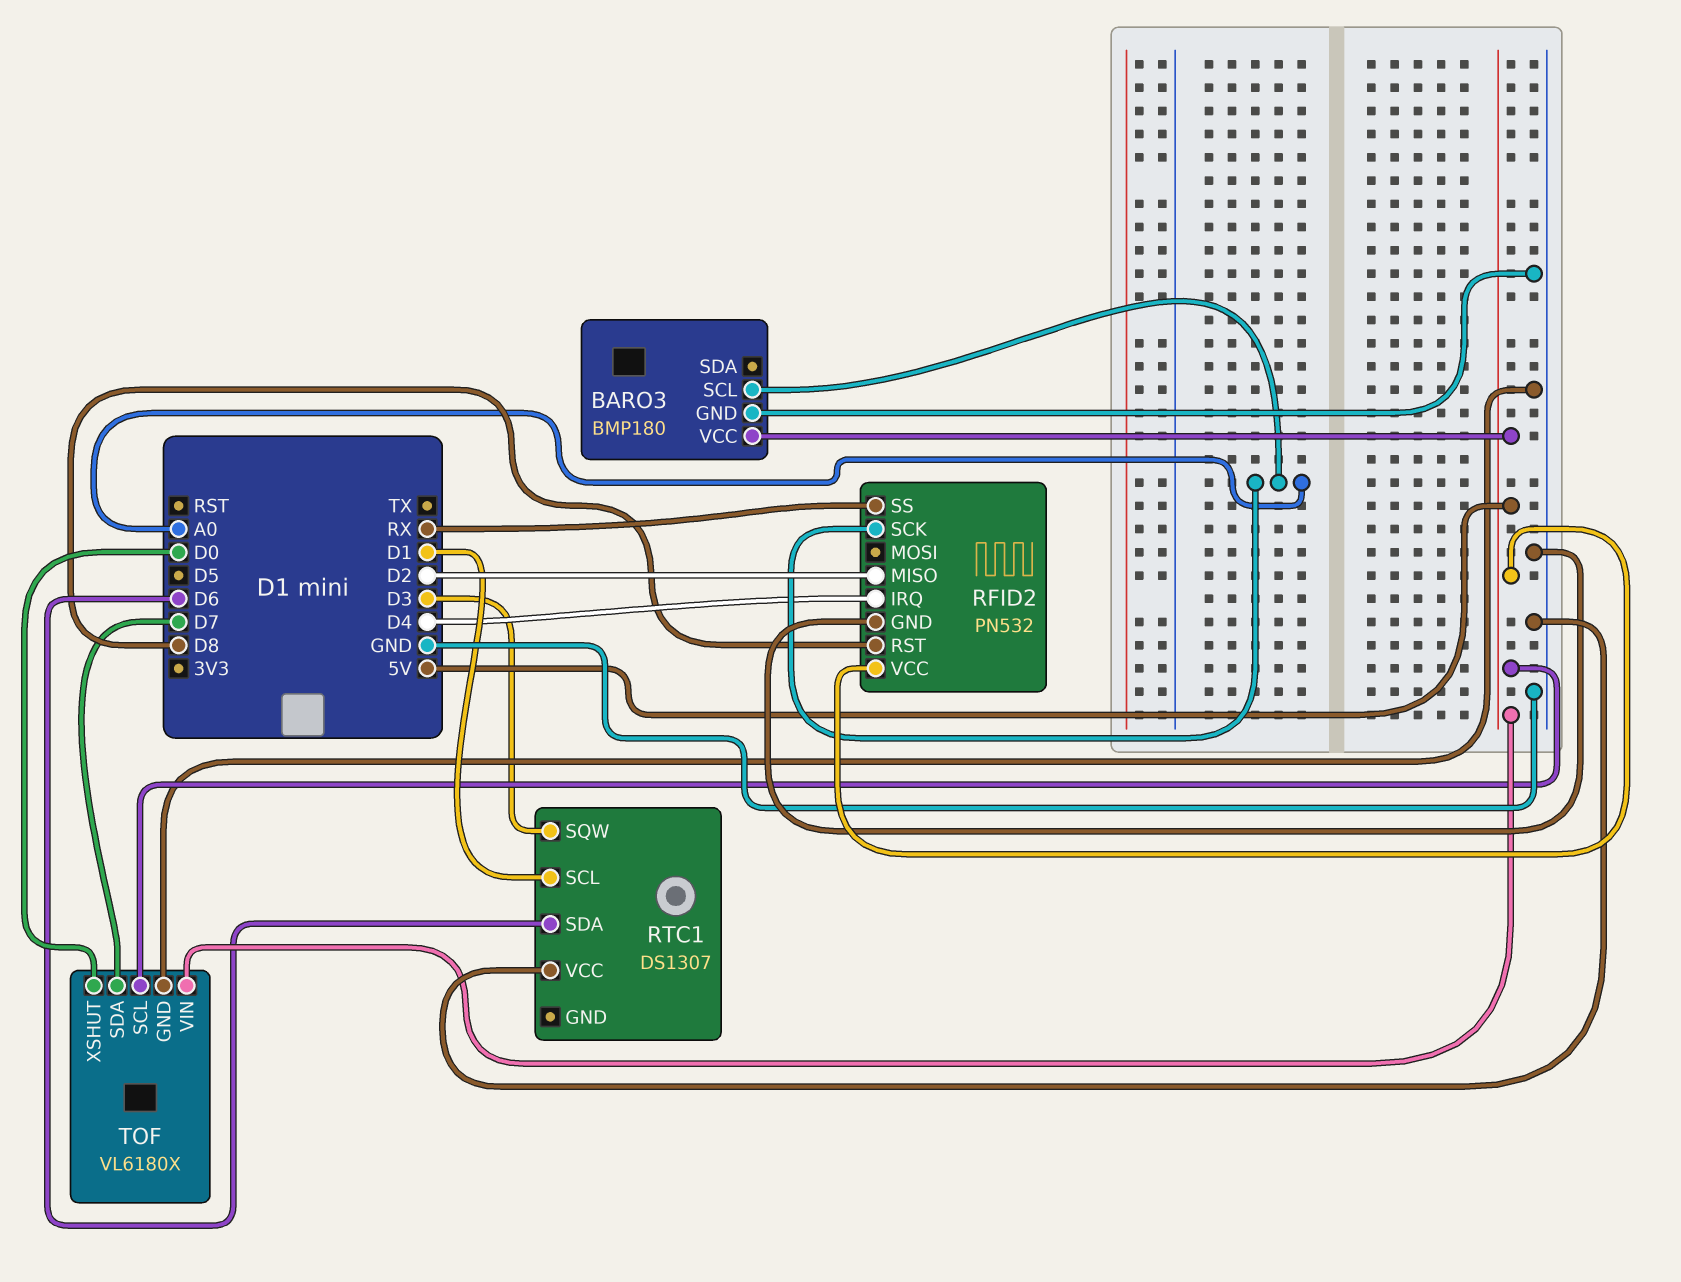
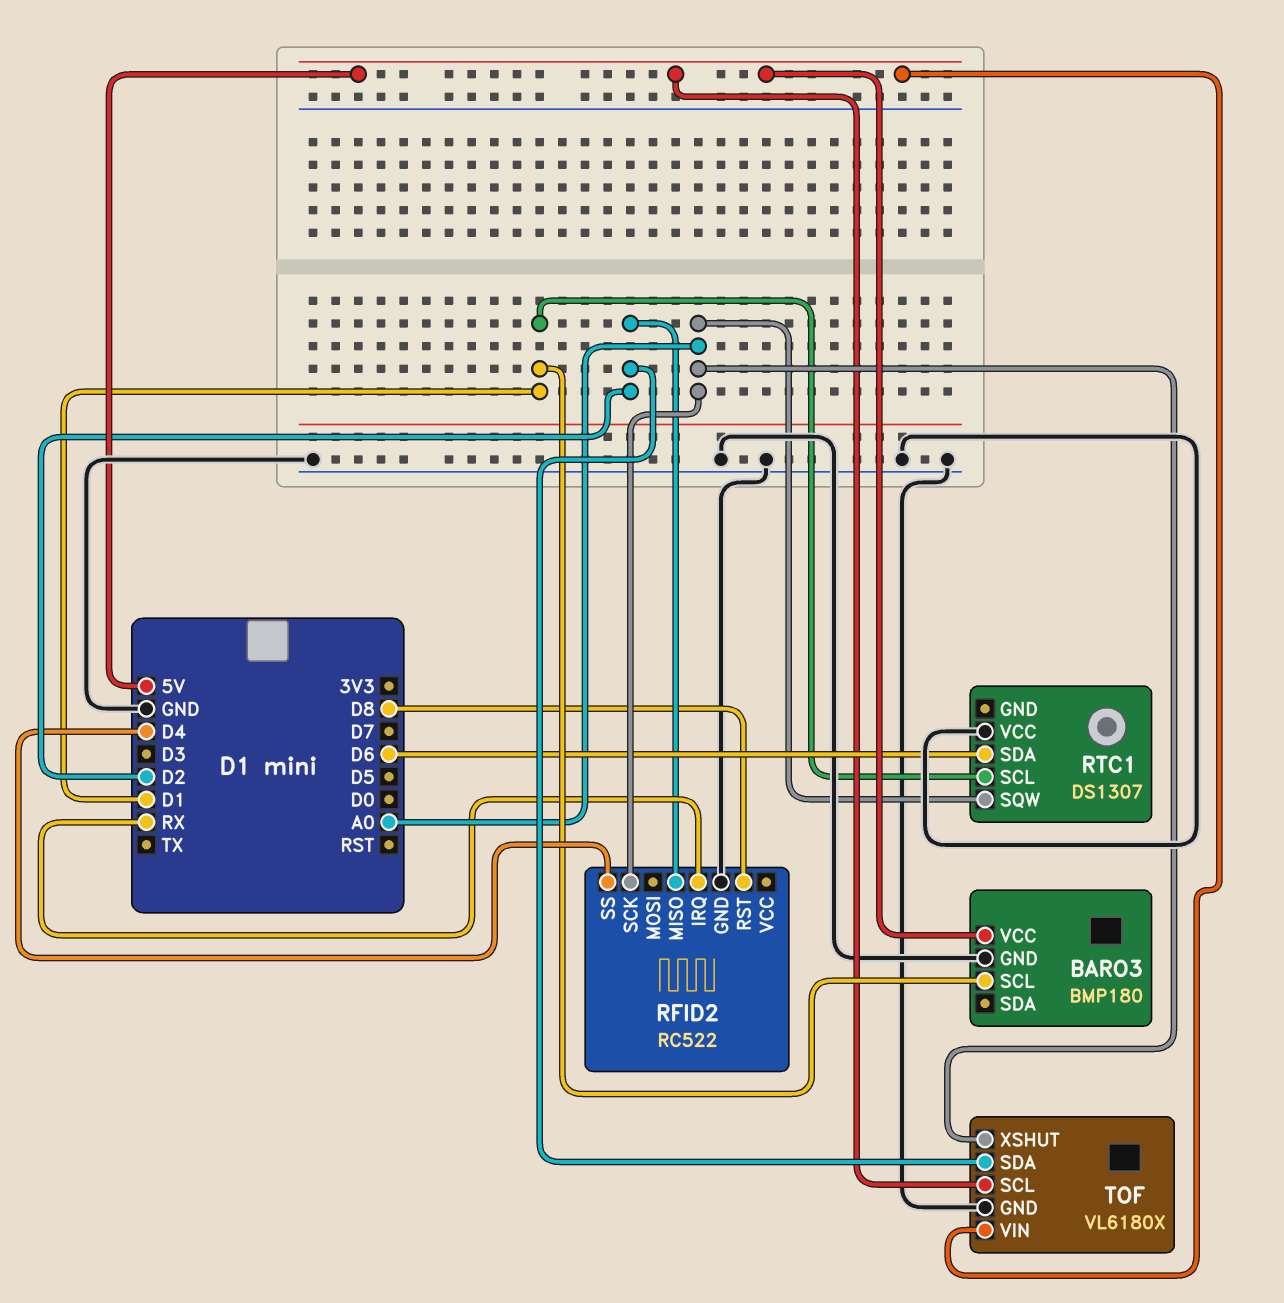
BARO3 pin SCL: A0 -> D1
RFID2: PN532 -> RC522
RFID2 pin IRQ: D4 -> RX
RFID2 pin SS: RX -> D4
RFID2 pin VCC: 5V -> none
RTC1 pin SQW: D3 -> A0
TOF pin SDA: D7 -> D2
TOF pin XSHUT: D0 -> A0

